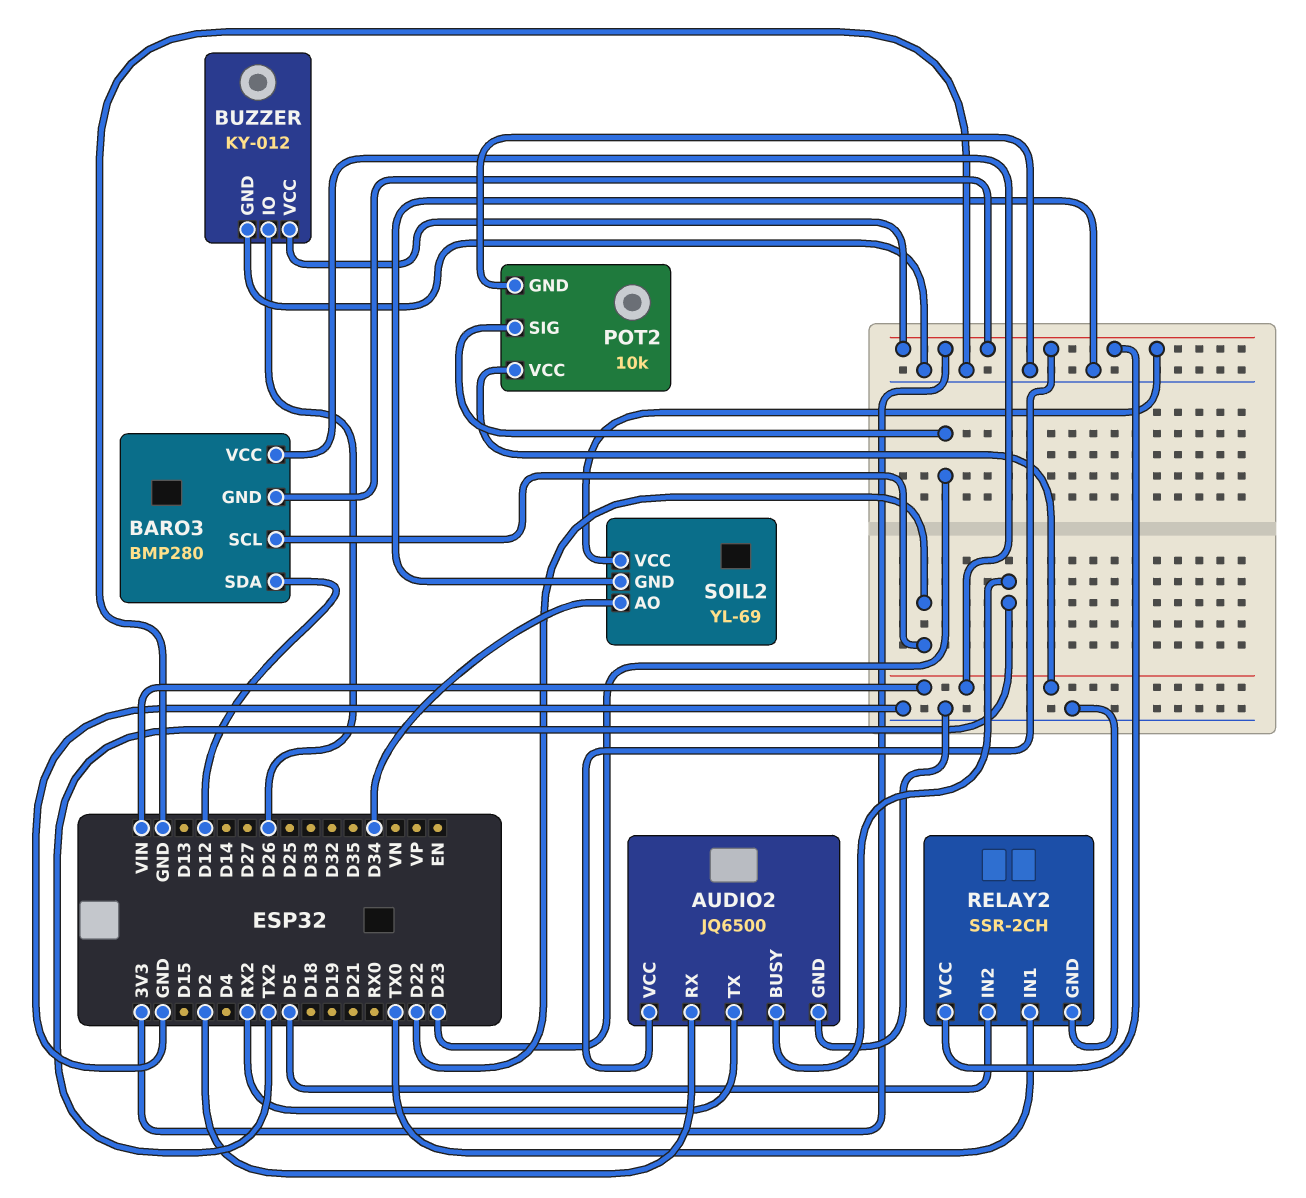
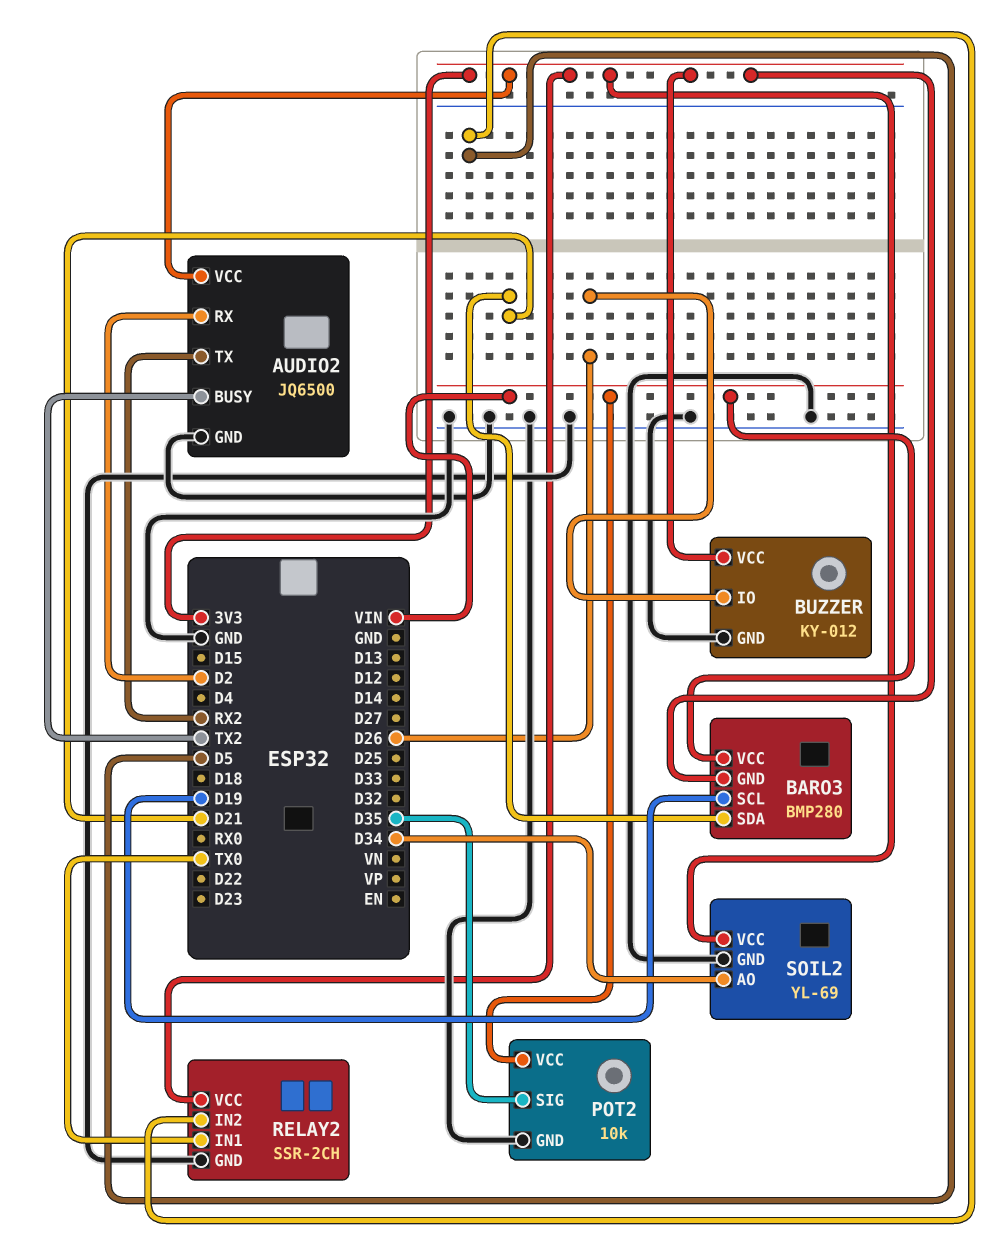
BARO3 pin SCL: D22 -> D19
BARO3 pin SDA: D12 -> D21
POT2 pin SIG: D23 -> D35

